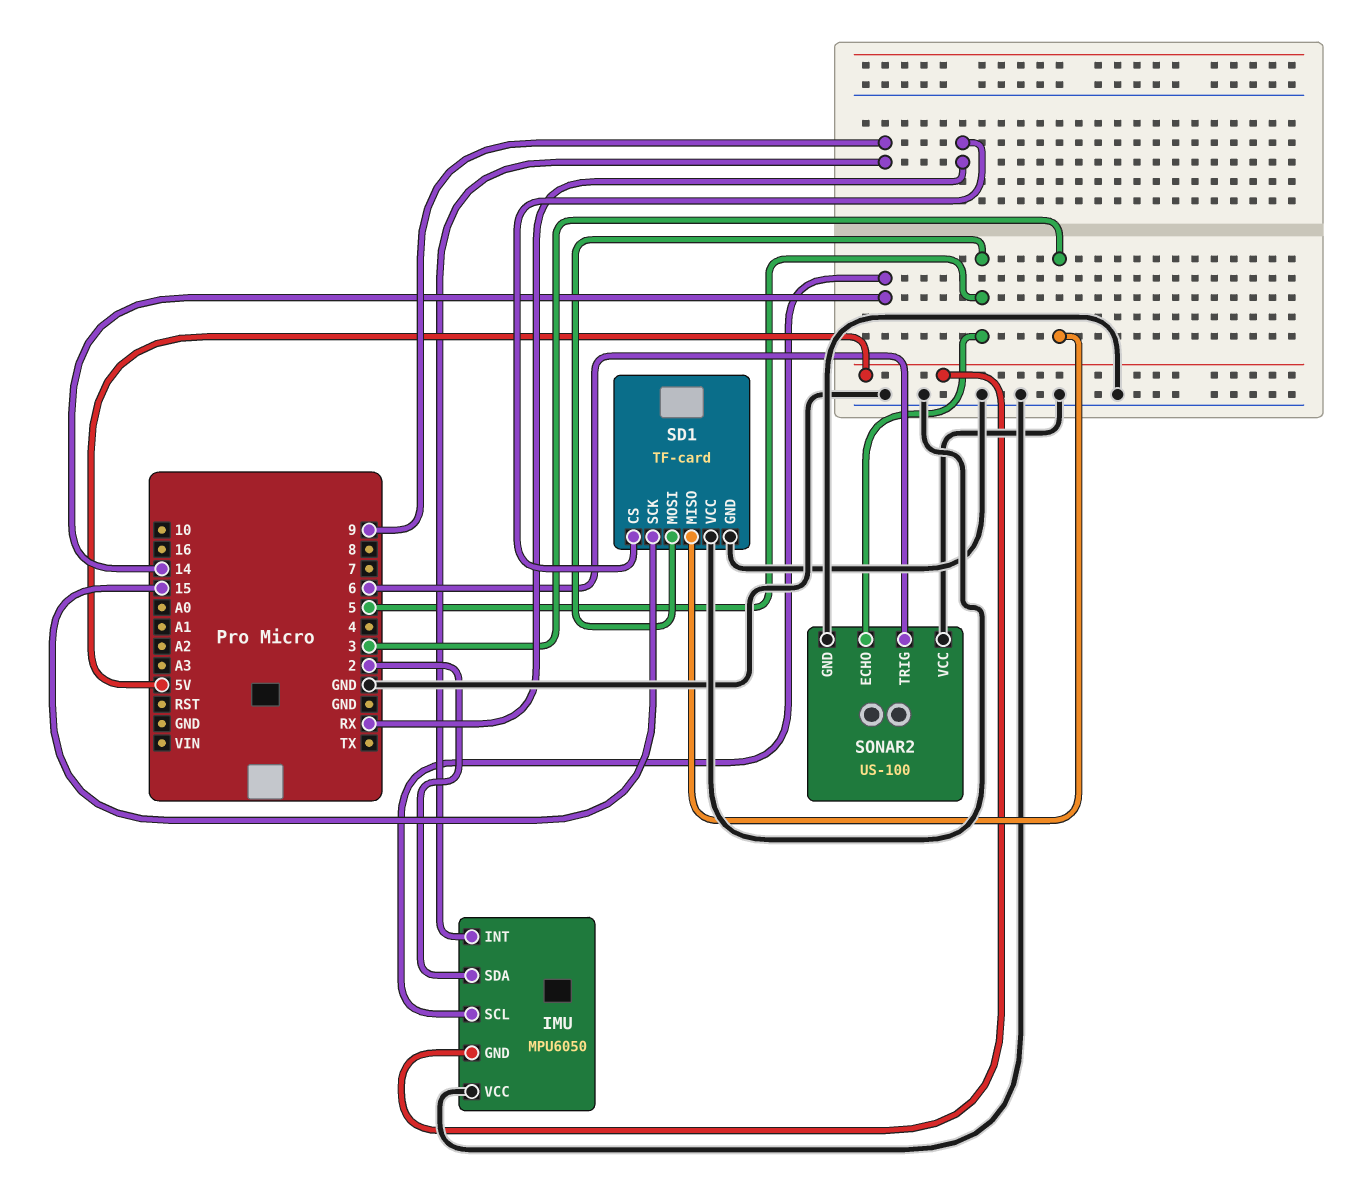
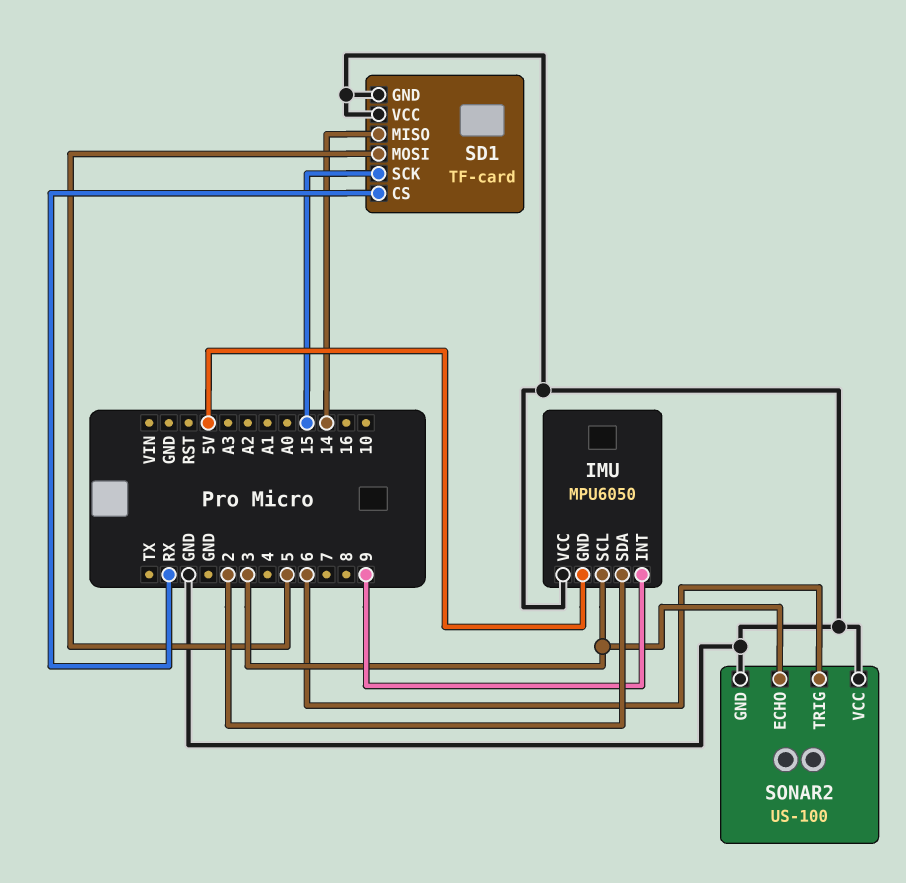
IMU pin SCL: 14 -> 3
SD1 pin MISO: 3 -> 14
SONAR2 pin ECHO: 5 -> 3

